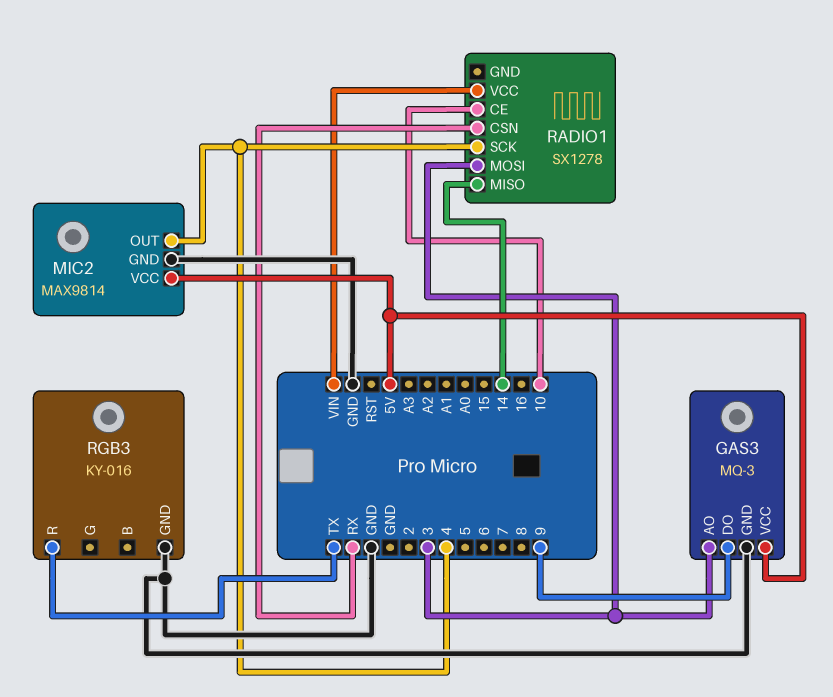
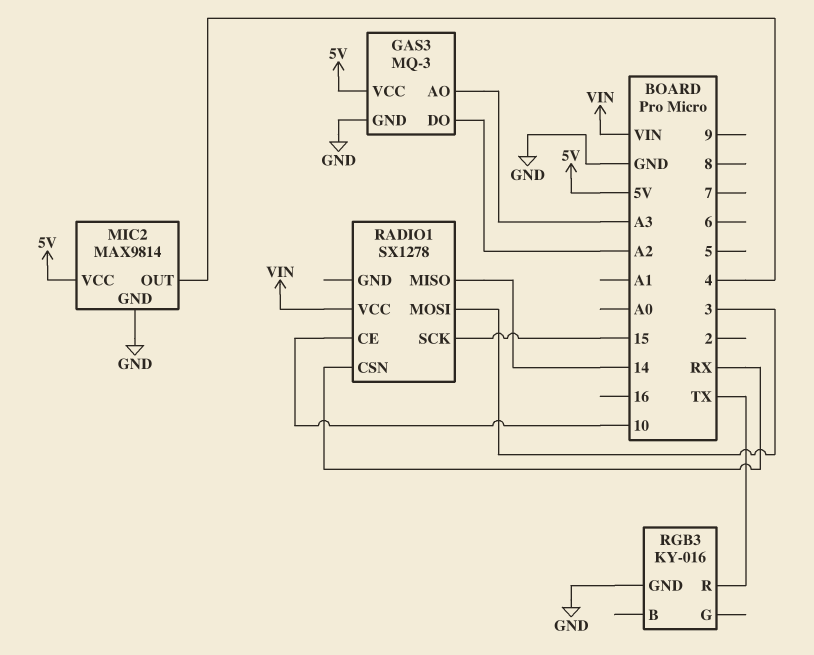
GAS3 pin AO: 3 -> A3
GAS3 pin DO: 9 -> A2
RADIO1 pin SCK: 4 -> 15

